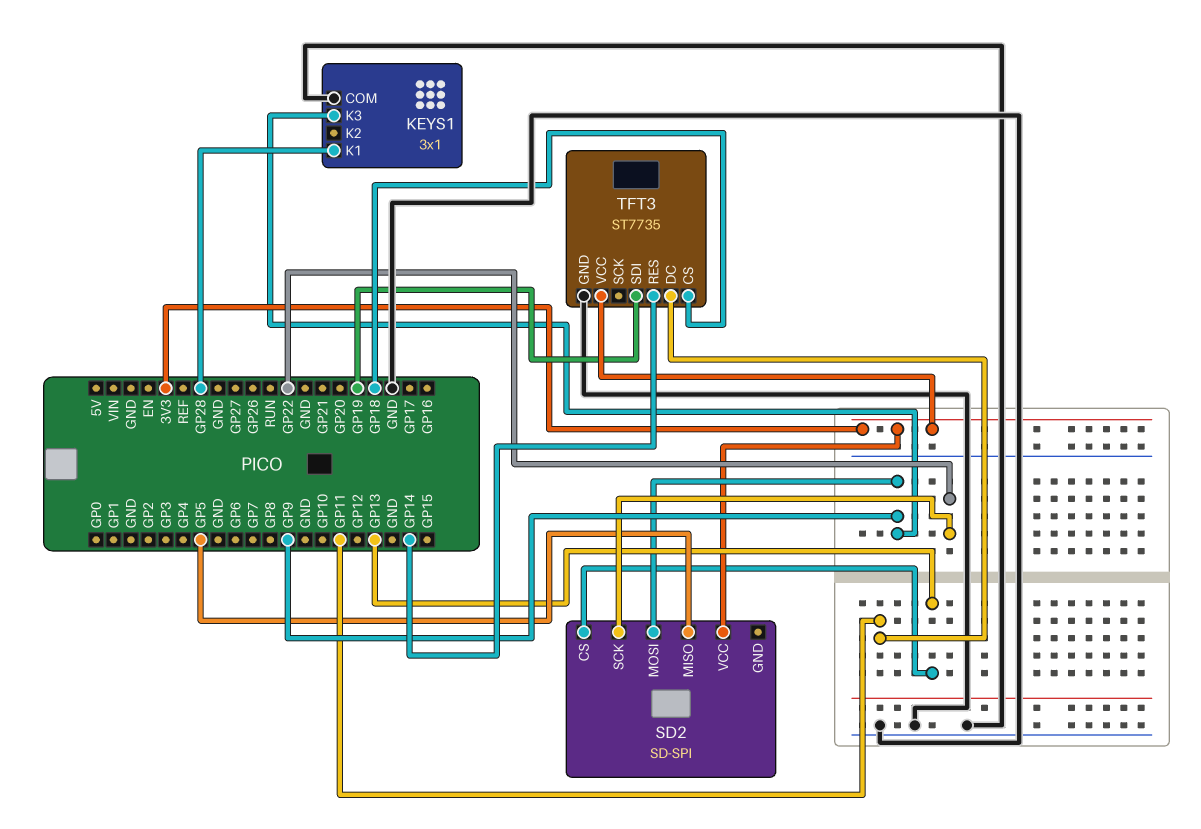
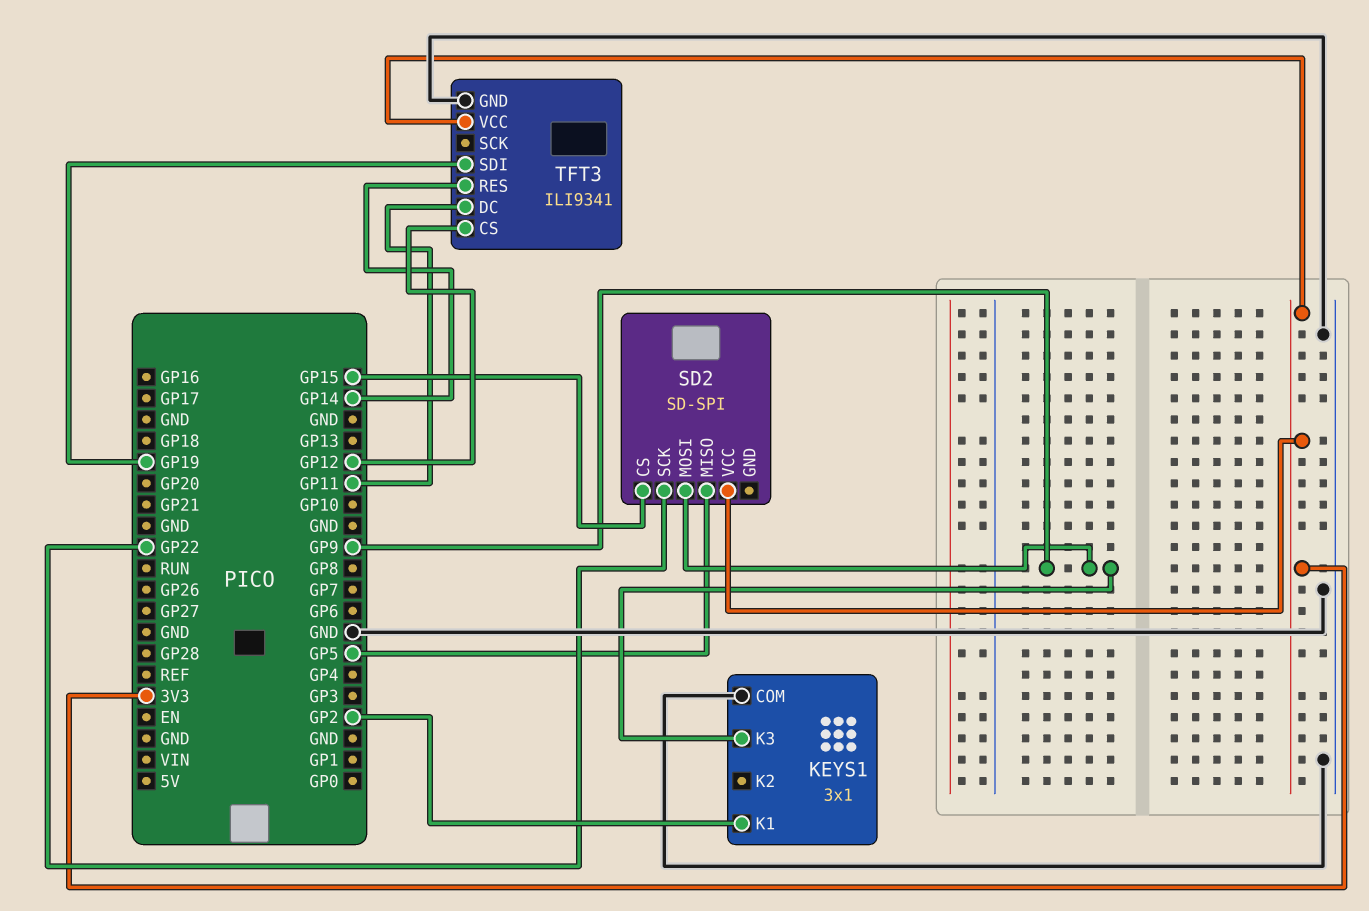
KEYS1 pin K1: GP28 -> GP2
SD2 pin CS: GP13 -> GP15
TFT3: ST7735 -> ILI9341
TFT3 pin CS: GP18 -> GP12

